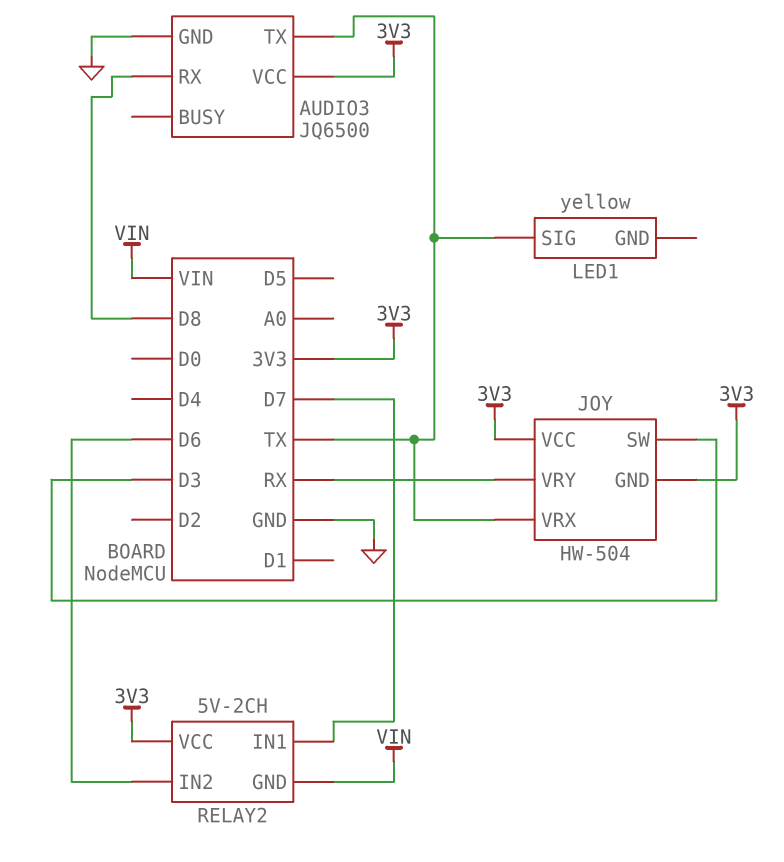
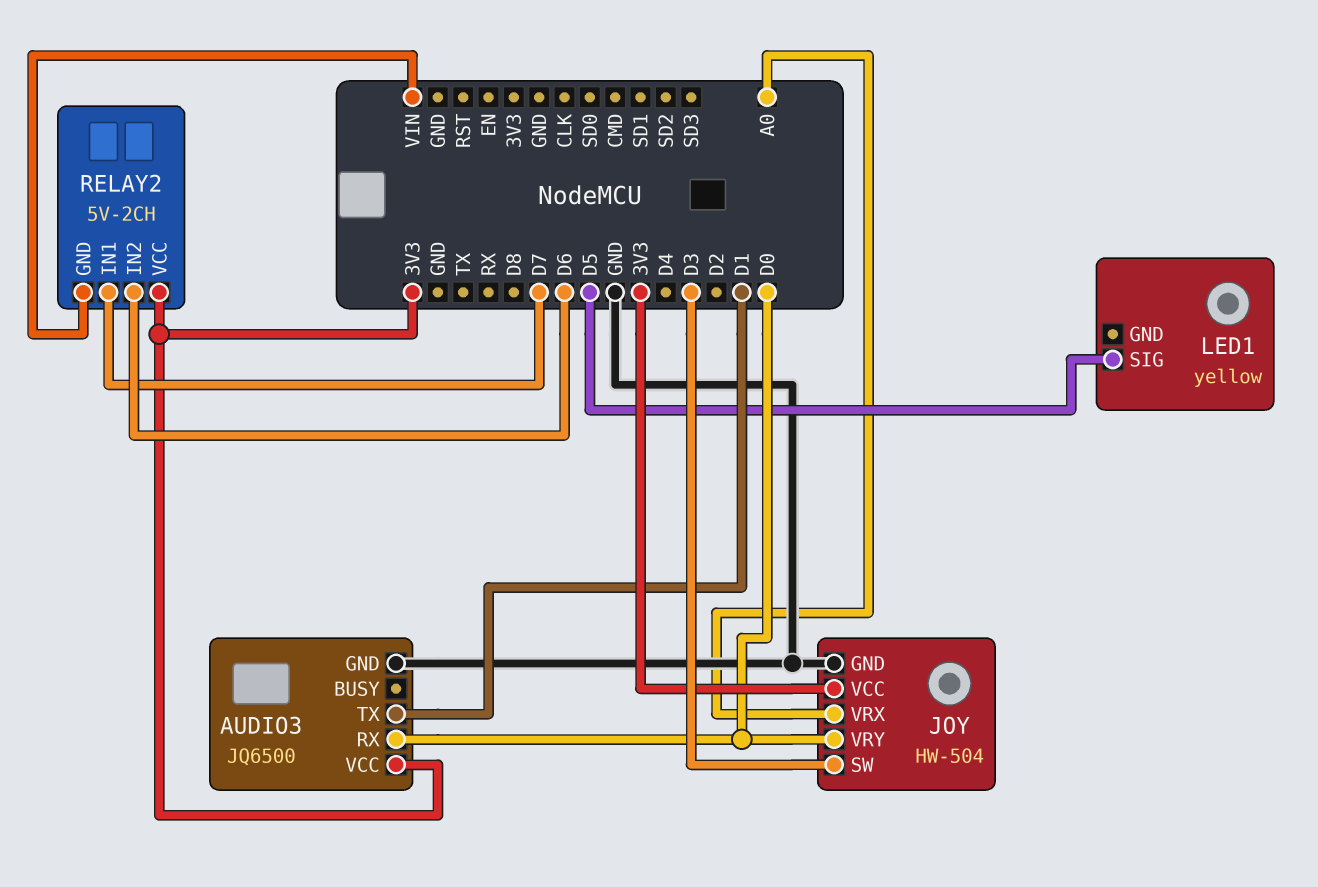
AUDIO3 pin RX: D8 -> D0
AUDIO3 pin TX: TX -> D1
JOY pin GND: 3V3 -> GND
JOY pin VRX: TX -> A0
JOY pin VRY: RX -> D0
LED1 pin SIG: TX -> D5

